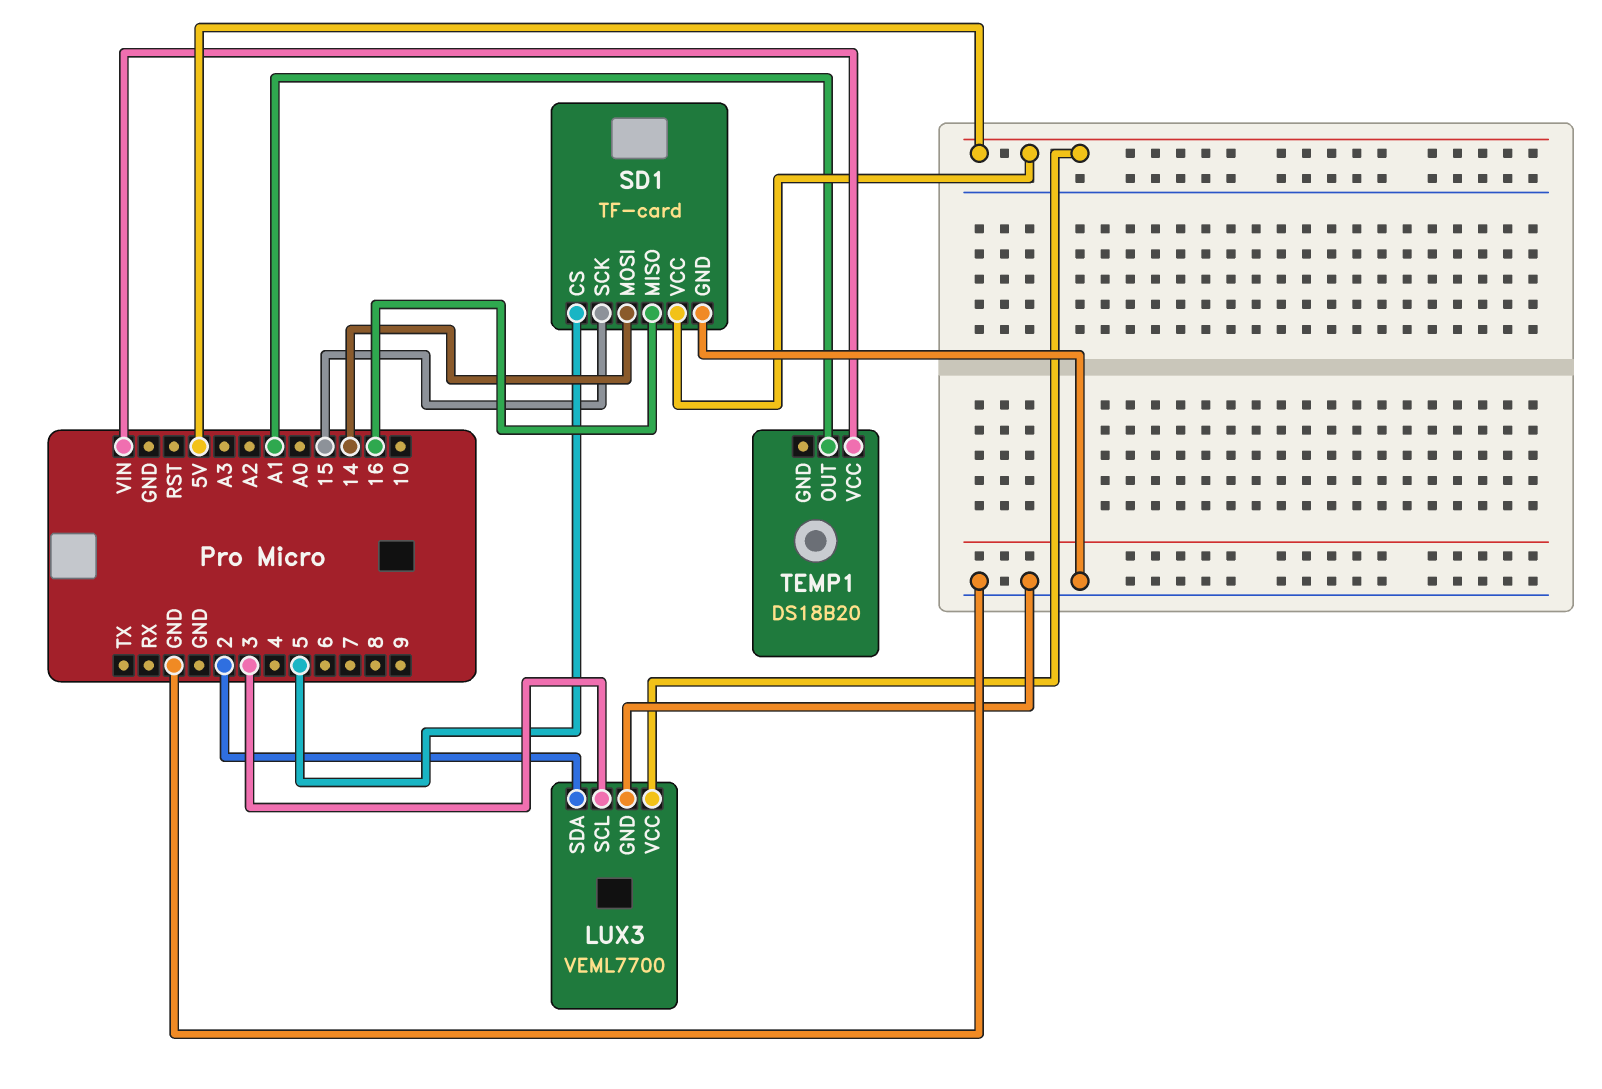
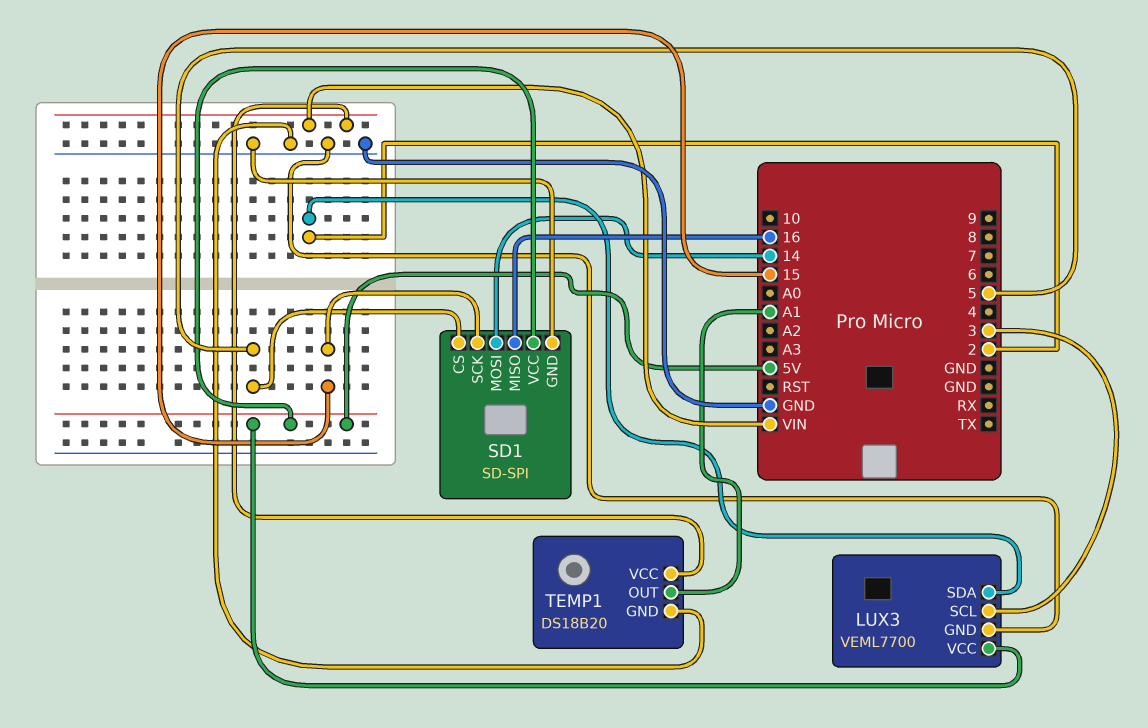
SD1: TF-card -> SD-SPI
TEMP1 pin GND: none -> GND

